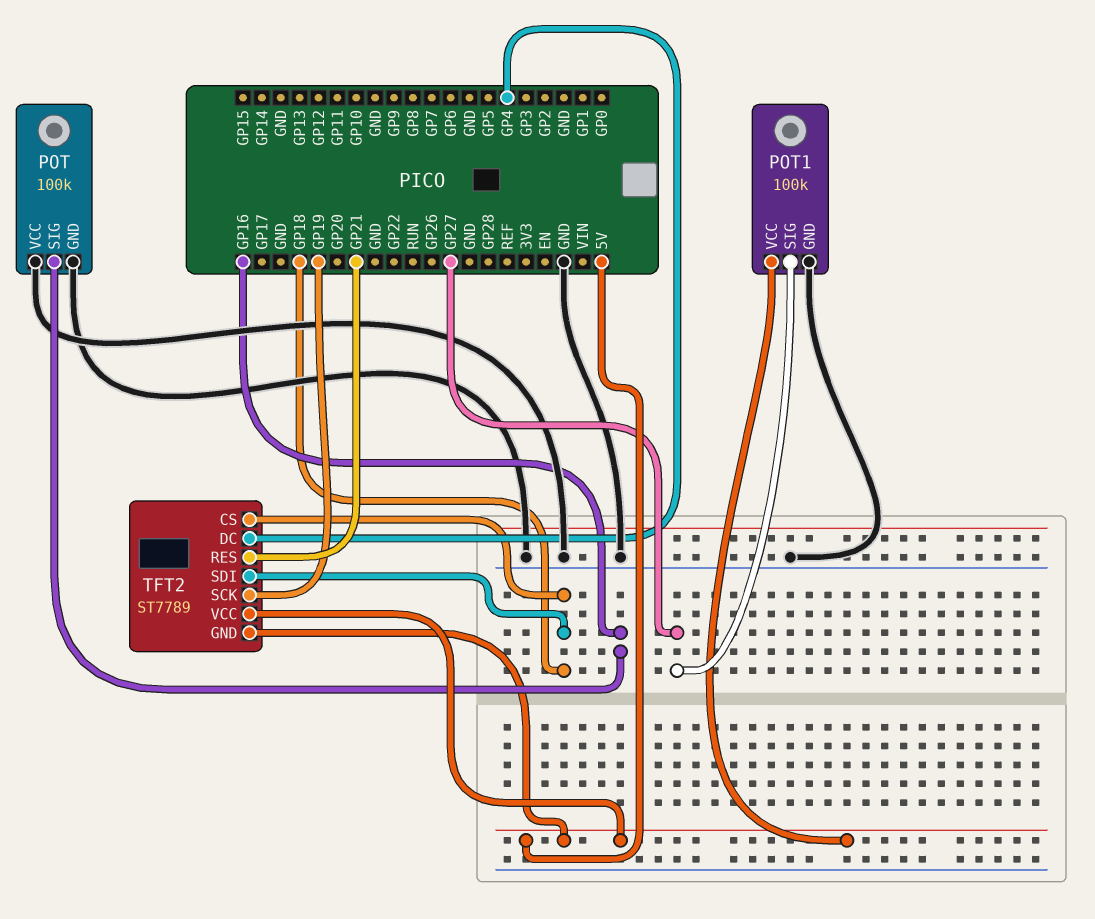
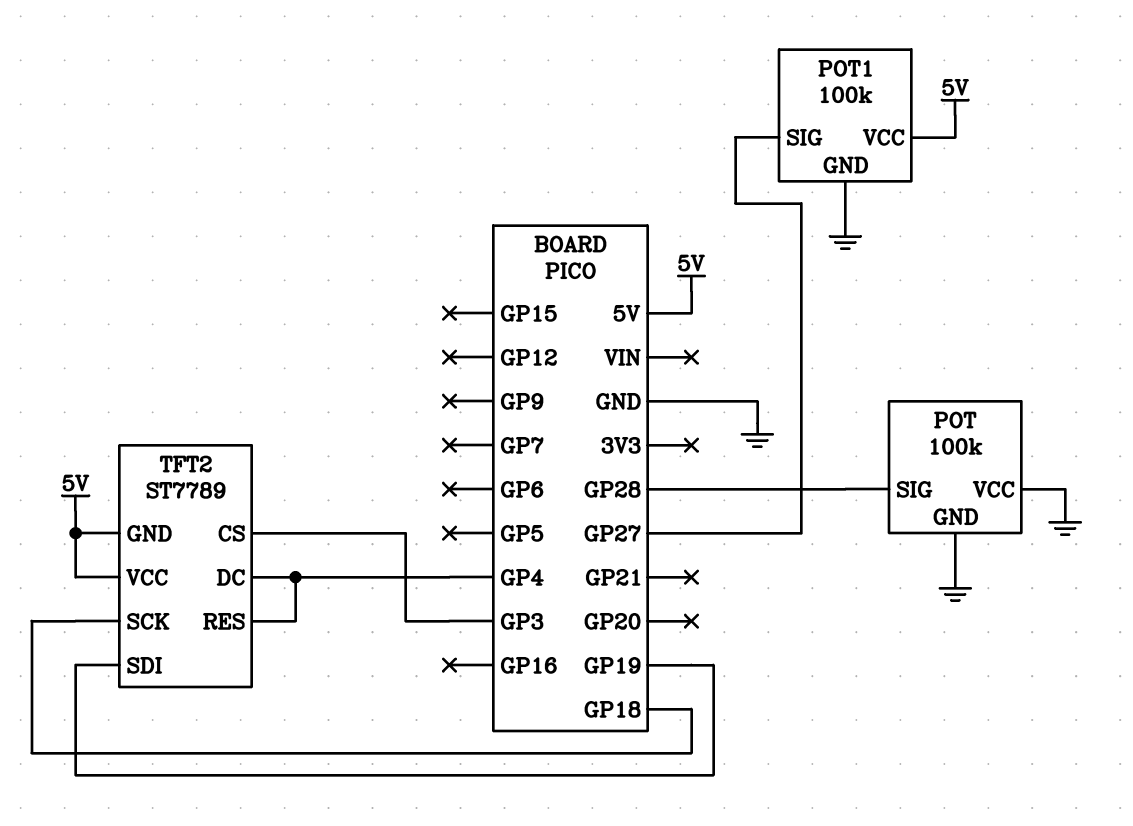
POT pin SIG: GP16 -> GP28
TFT2 pin CS: GP18 -> GP3
TFT2 pin RES: GP21 -> GP4
TFT2 pin SCK: GP19 -> GP18
TFT2 pin SDI: GP18 -> GP19

